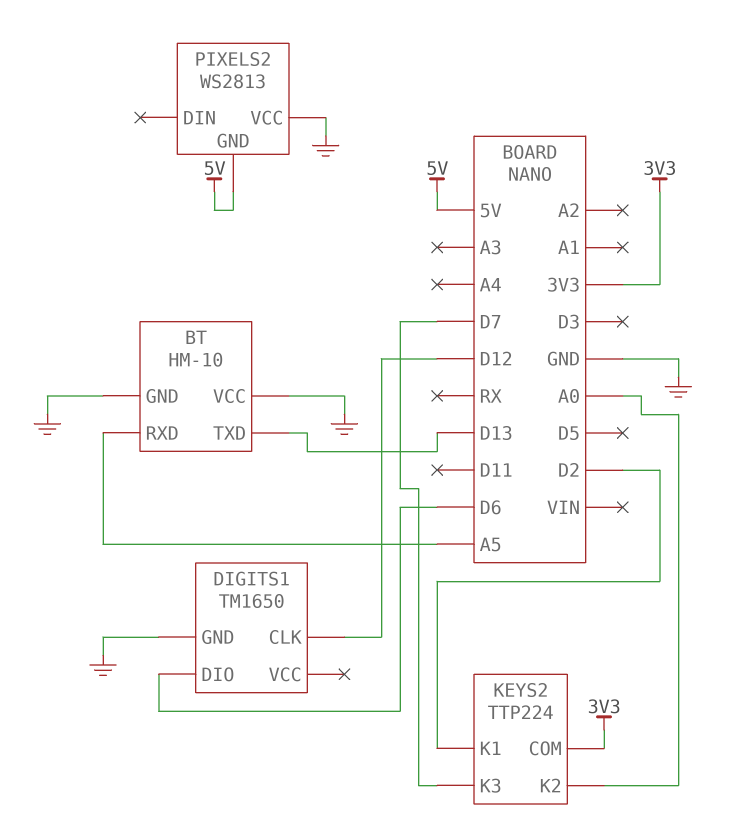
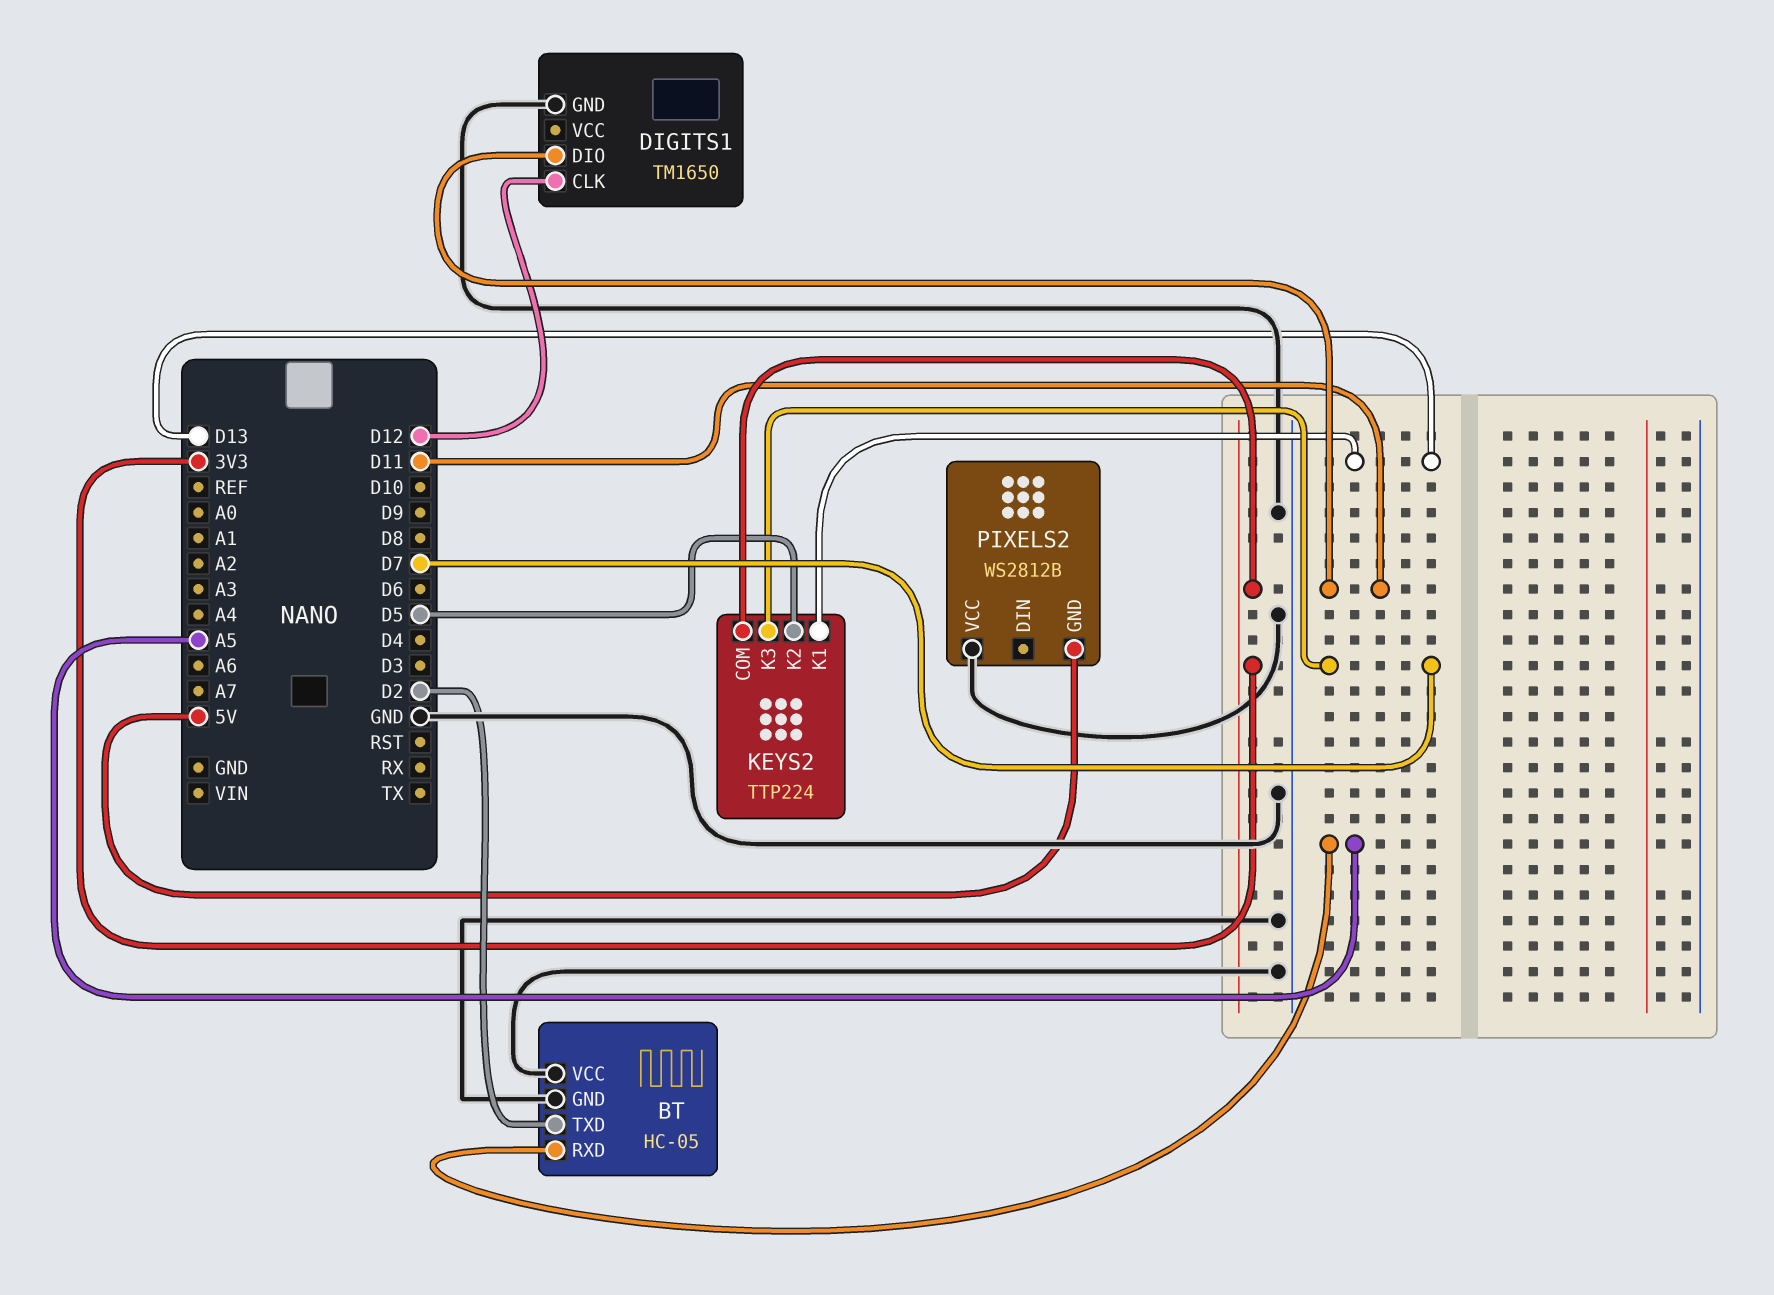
BT: HM-10 -> HC-05
BT pin TXD: D13 -> D2
DIGITS1 pin DIO: D6 -> D11
KEYS2 pin K1: D2 -> D13
KEYS2 pin K2: A0 -> D5
PIXELS2: WS2813 -> WS2812B

